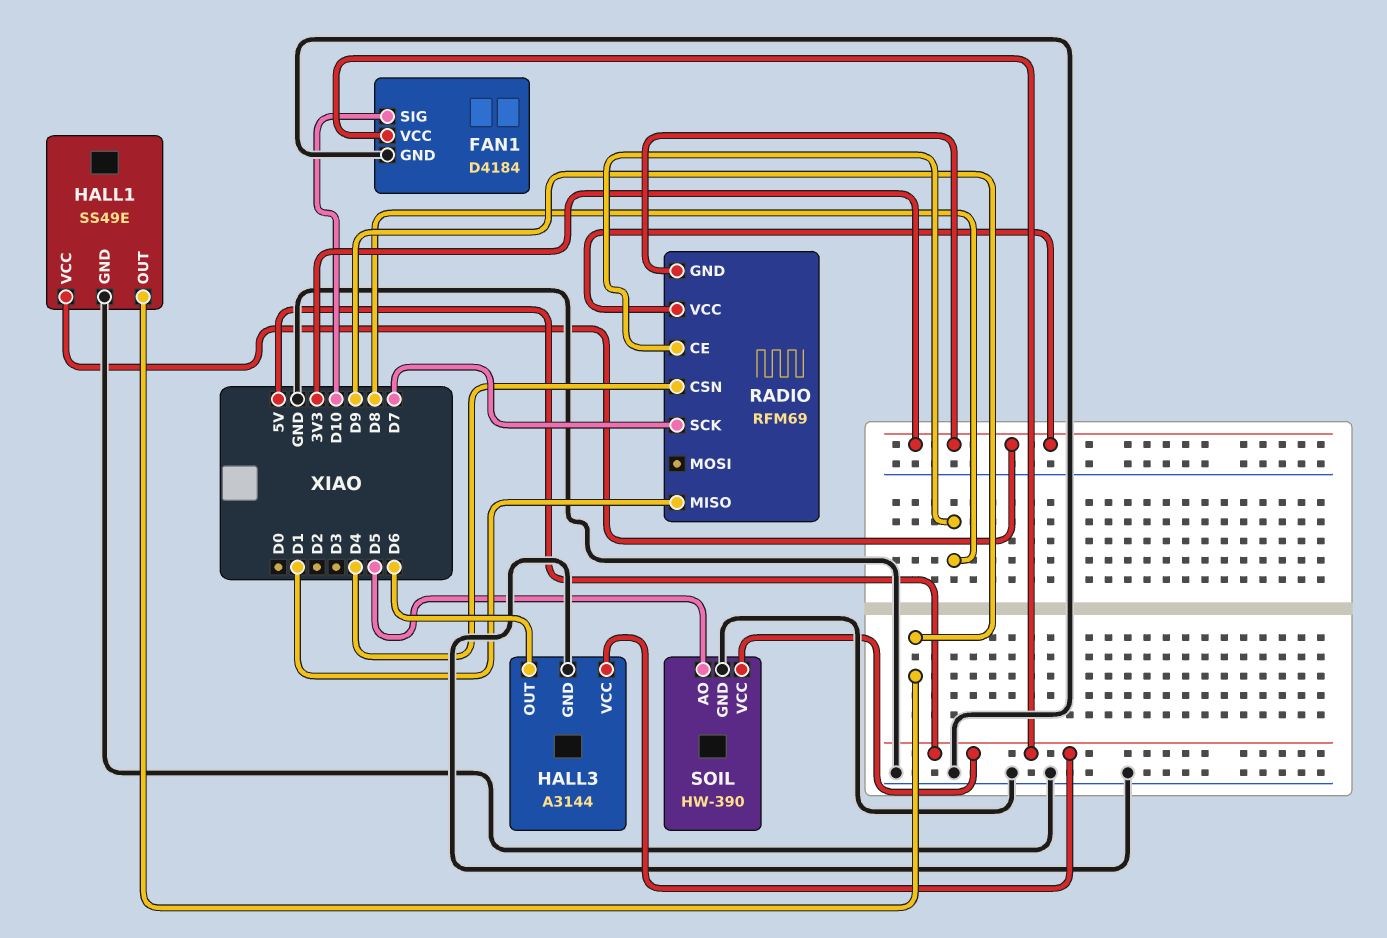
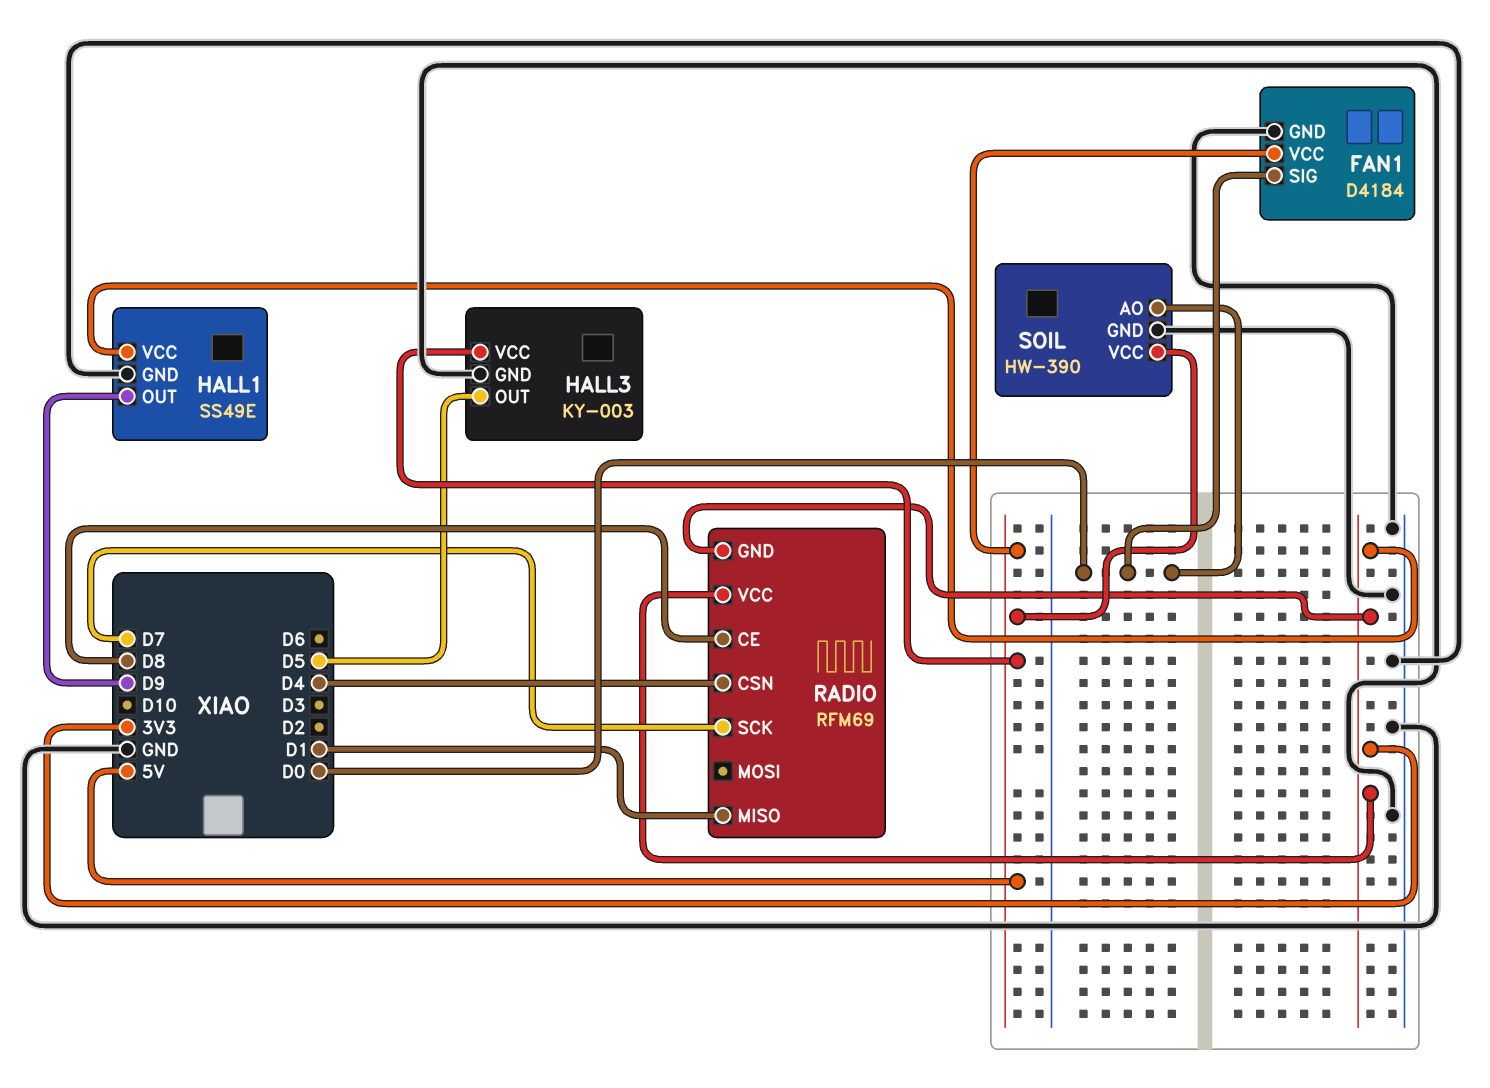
FAN1 pin SIG: D10 -> D0
HALL3: A3144 -> KY-003
HALL3 pin OUT: D6 -> D5
SOIL pin AO: D5 -> D0

